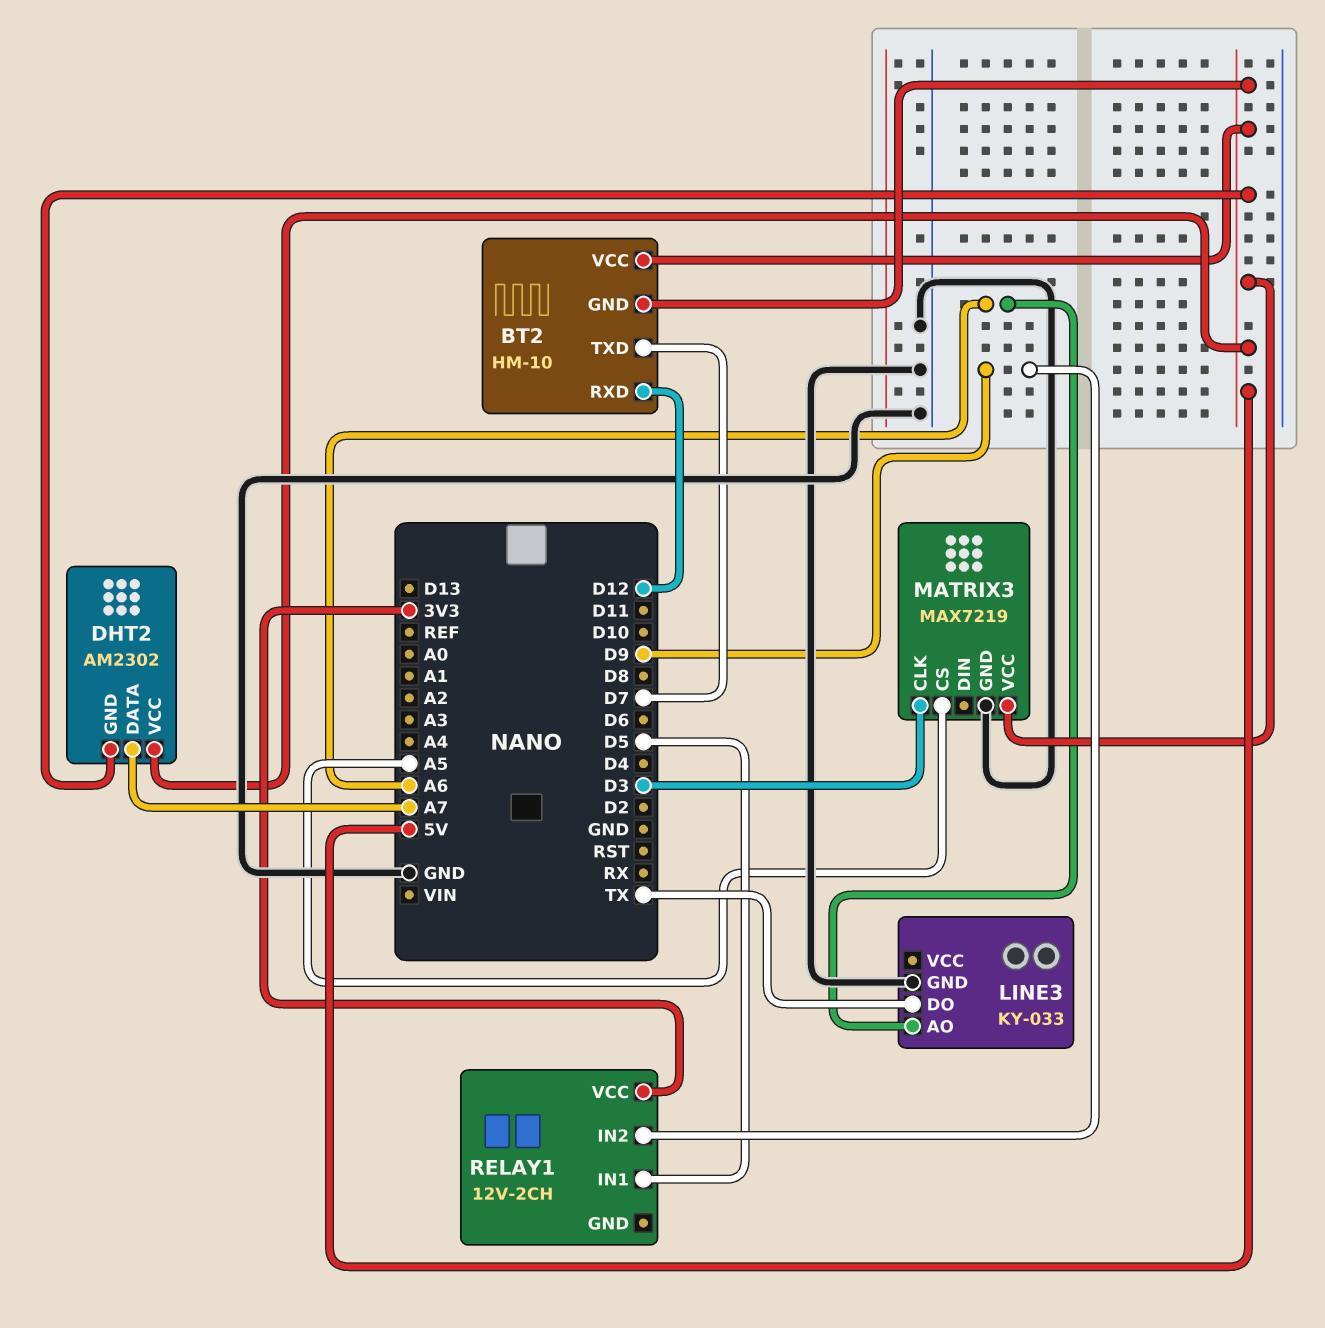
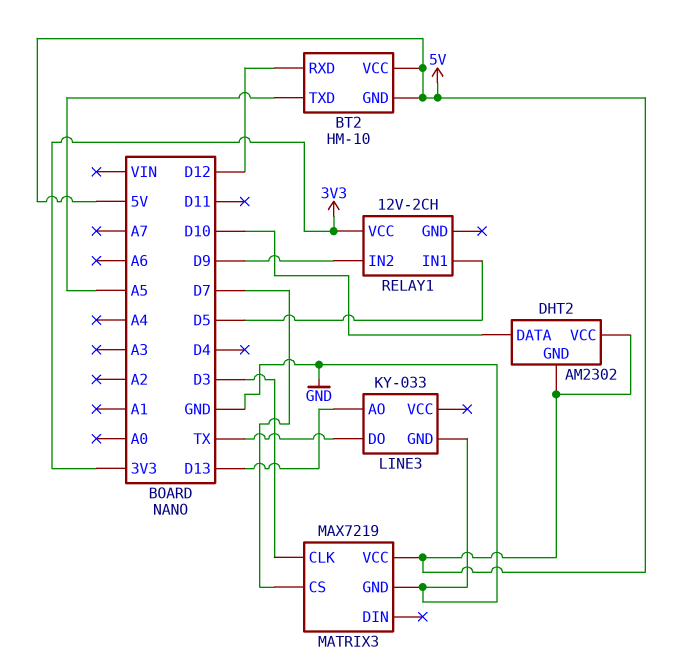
BT2 pin TXD: D7 -> A5
DHT2 pin DATA: A7 -> D10
LINE3 pin AO: A6 -> D13
MATRIX3 pin CS: A5 -> D7

